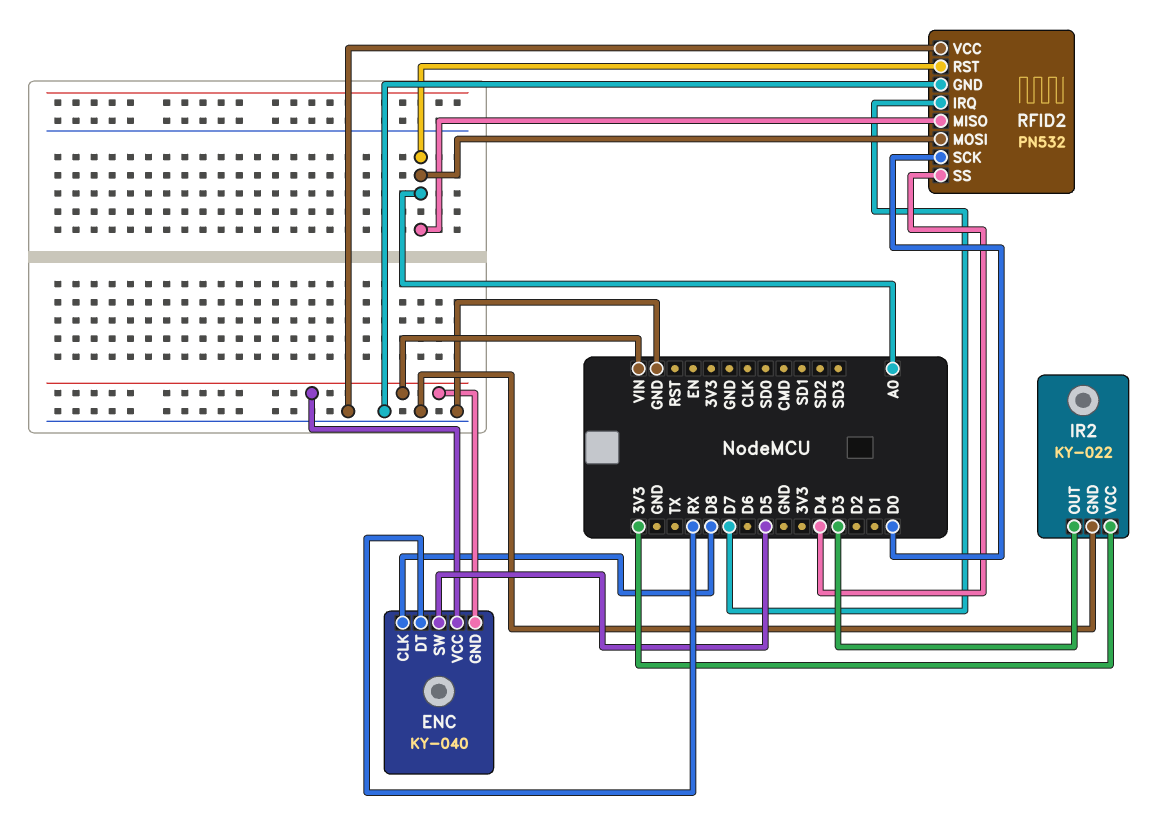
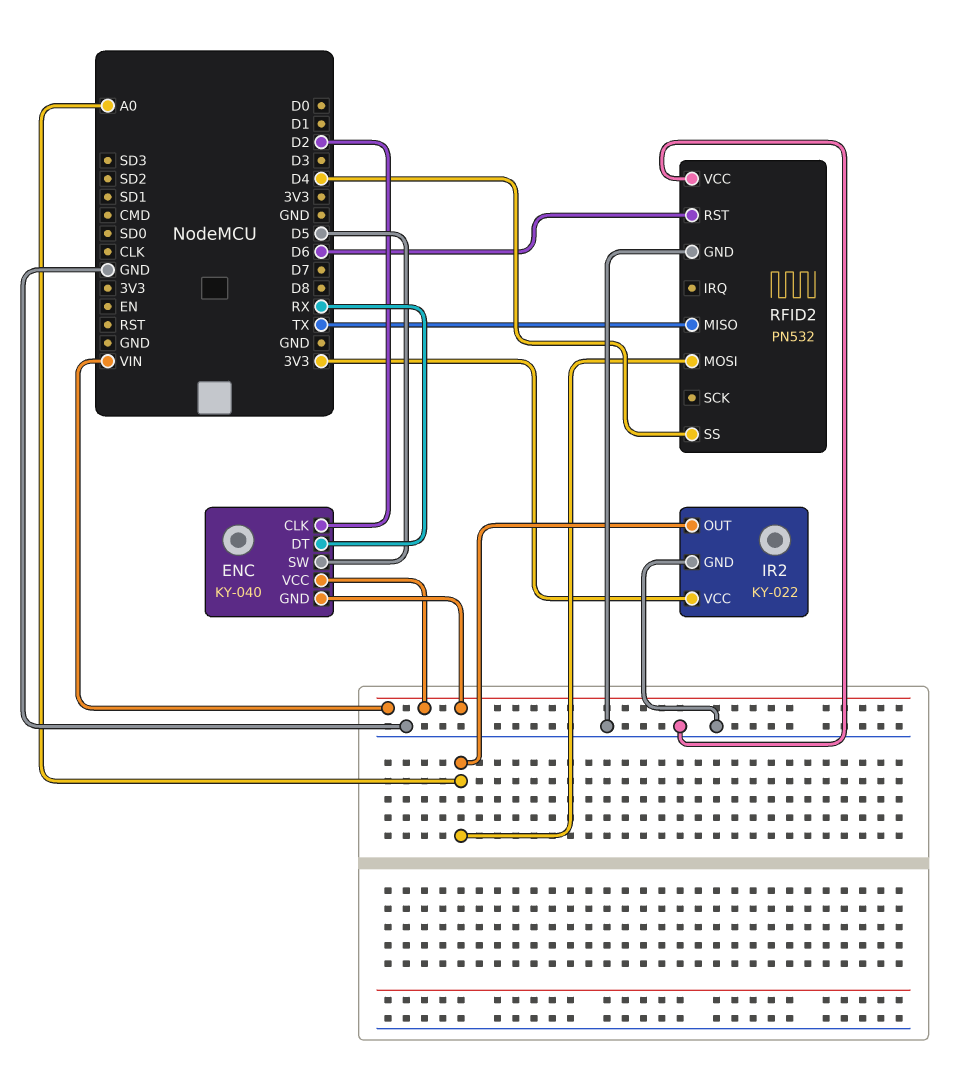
ENC pin CLK: D8 -> D2
IR2 pin OUT: D3 -> A0
RFID2 pin IRQ: D7 -> none
RFID2 pin MISO: A0 -> TX
RFID2 pin RST: A0 -> D6
RFID2 pin SCK: D0 -> none

